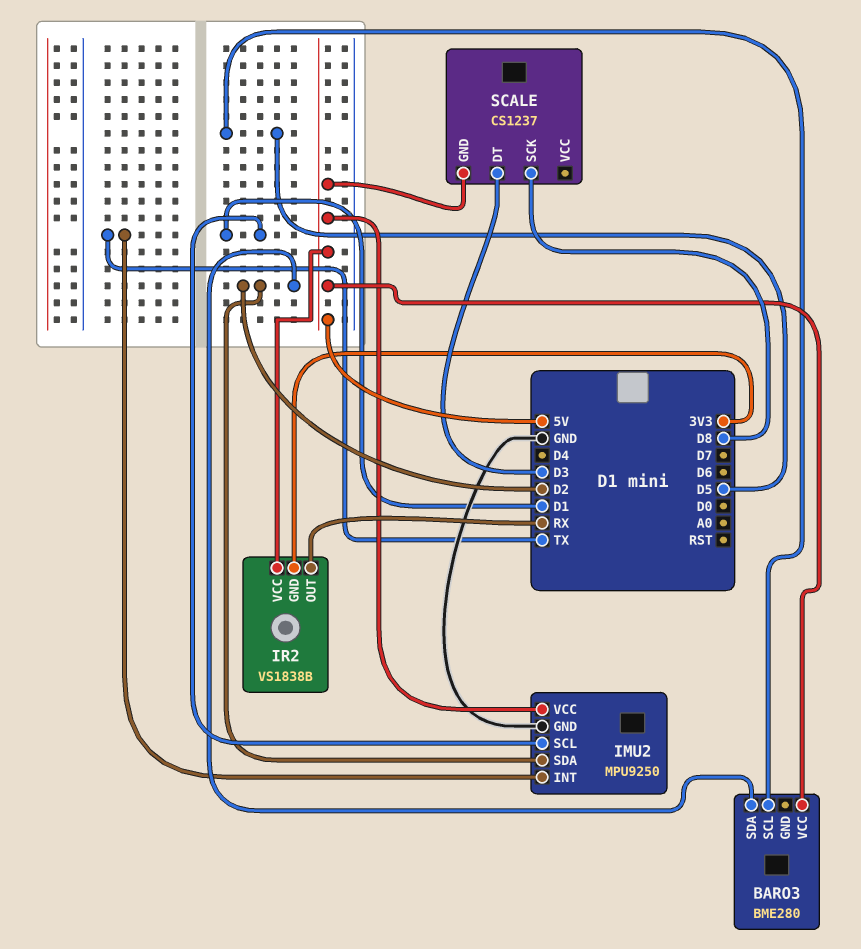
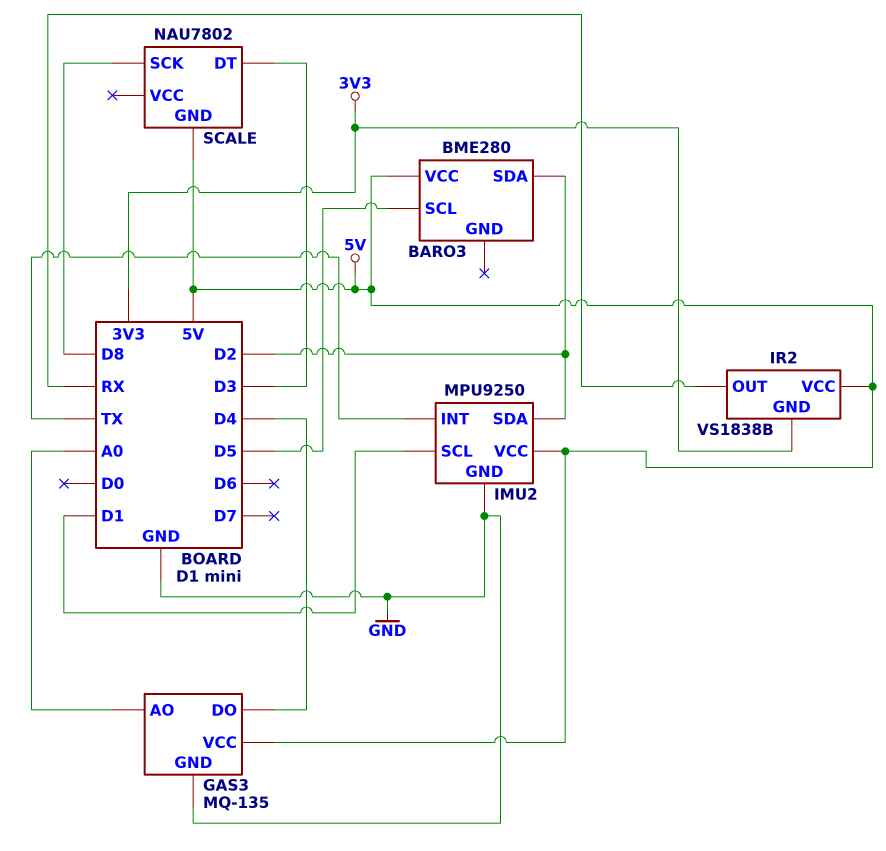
GAS3: none -> MQ-135
GAS3 pin AO: none -> A0
GAS3 pin DO: none -> D4
GAS3 pin GND: none -> GND
GAS3 pin VCC: none -> 5V
SCALE: CS1237 -> NAU7802

